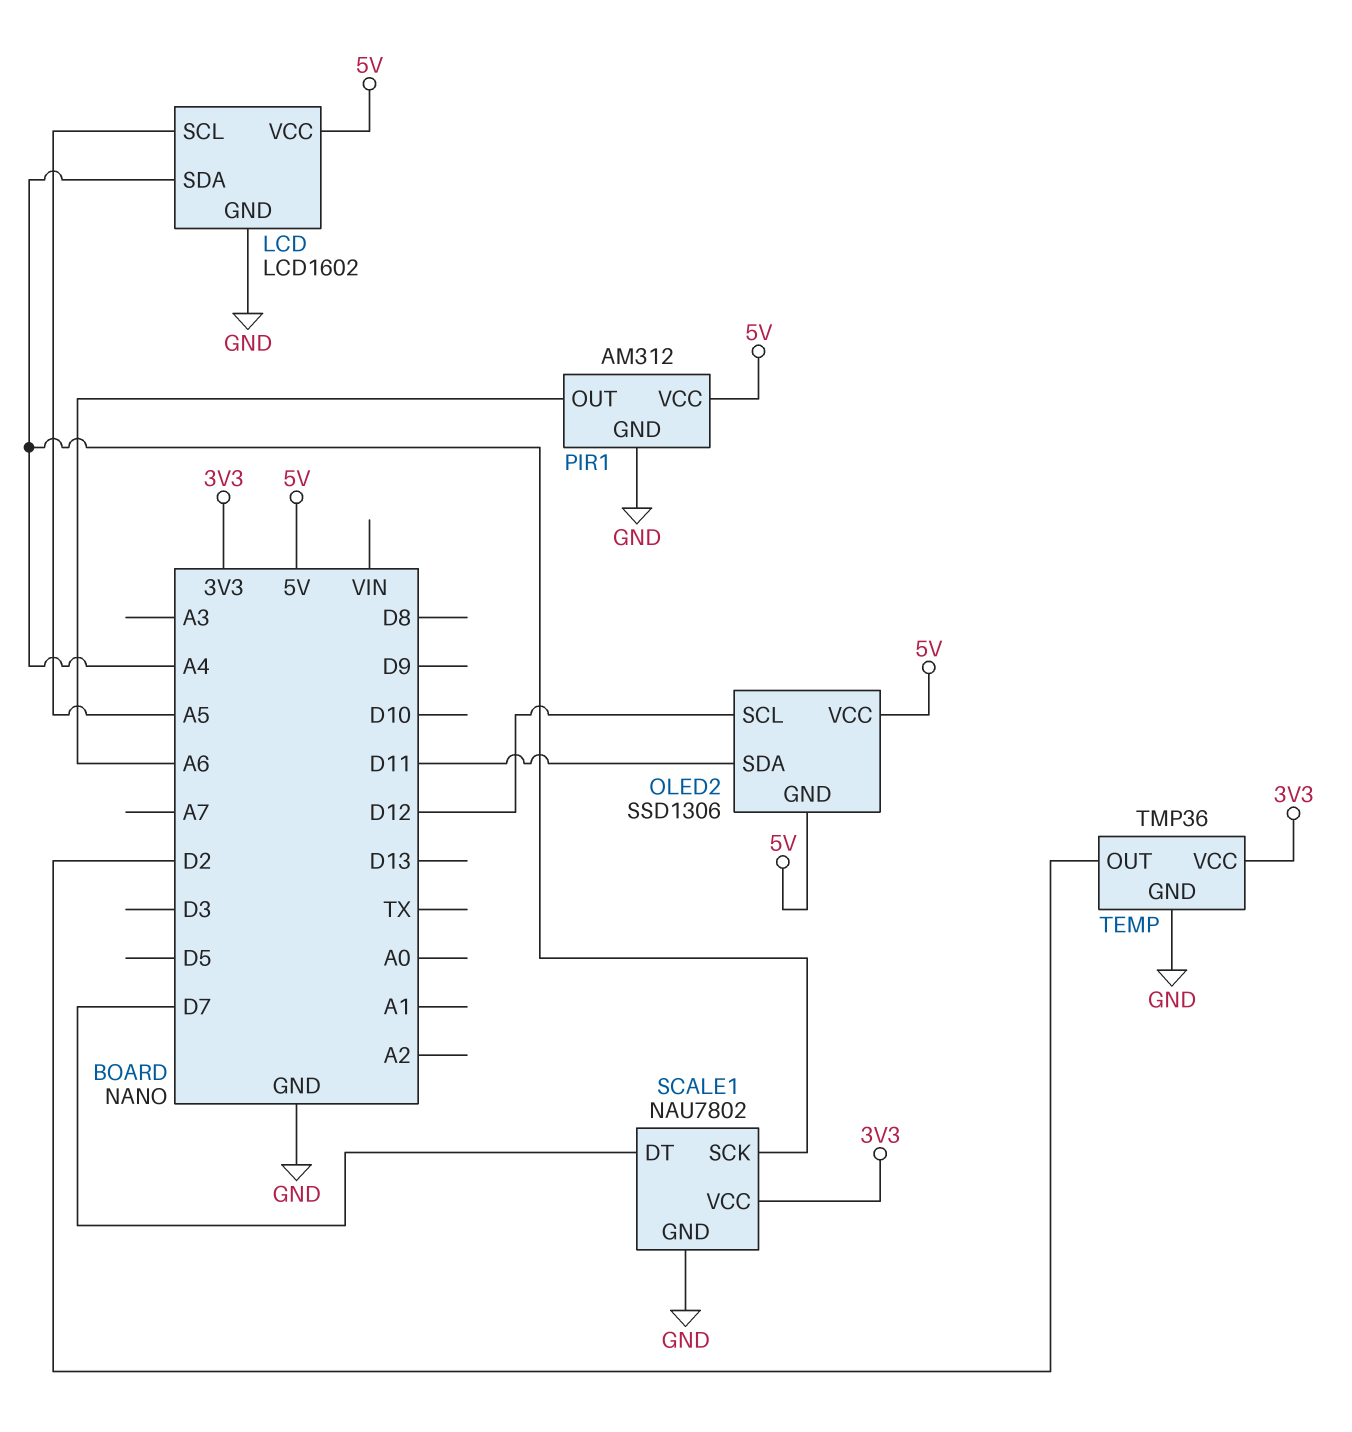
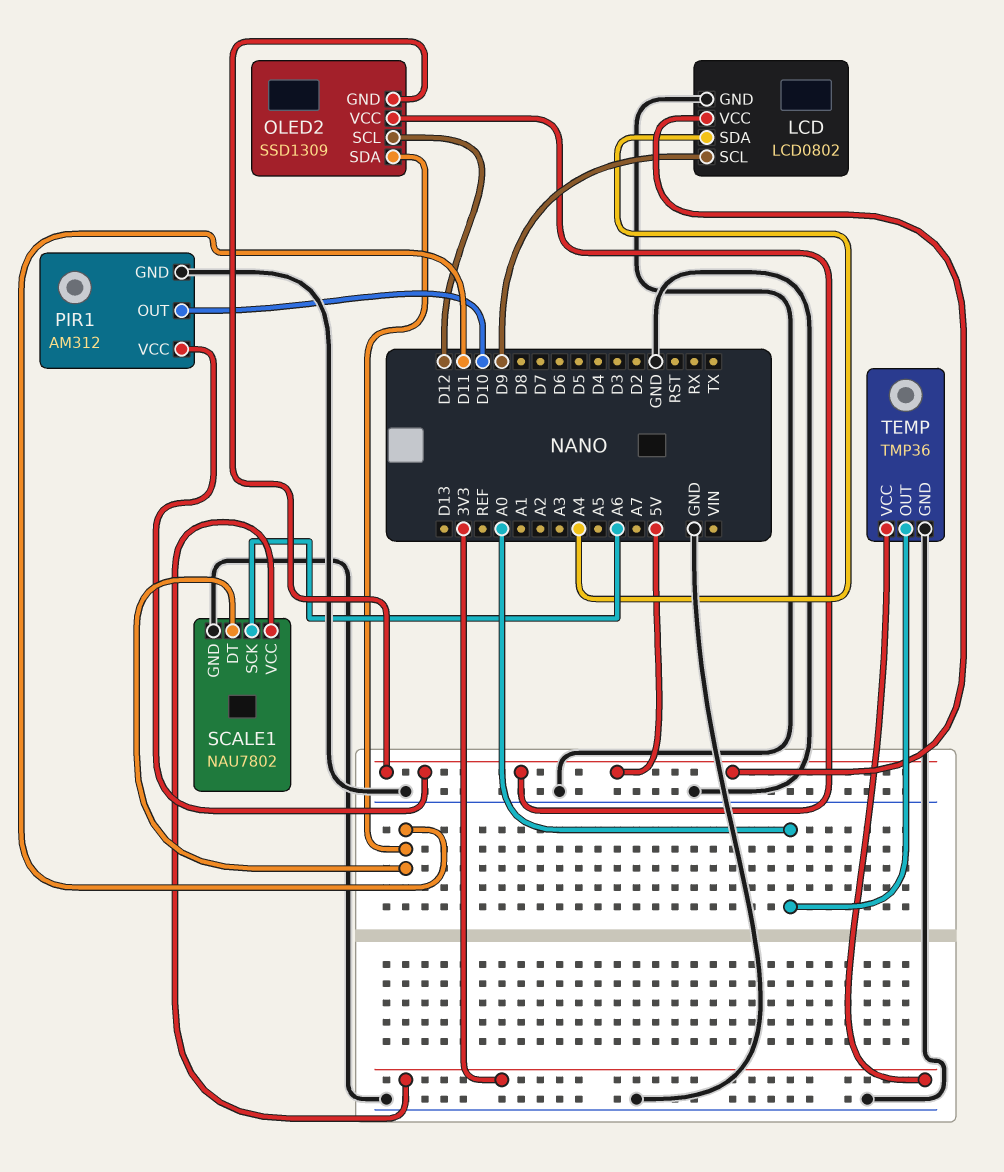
LCD: LCD1602 -> LCD0802
LCD pin SCL: A5 -> D9
OLED2: SSD1306 -> SSD1309
PIR1 pin OUT: A6 -> D10
SCALE1 pin DT: D7 -> D11
SCALE1 pin SCK: A4 -> A6
TEMP pin OUT: D2 -> A0

